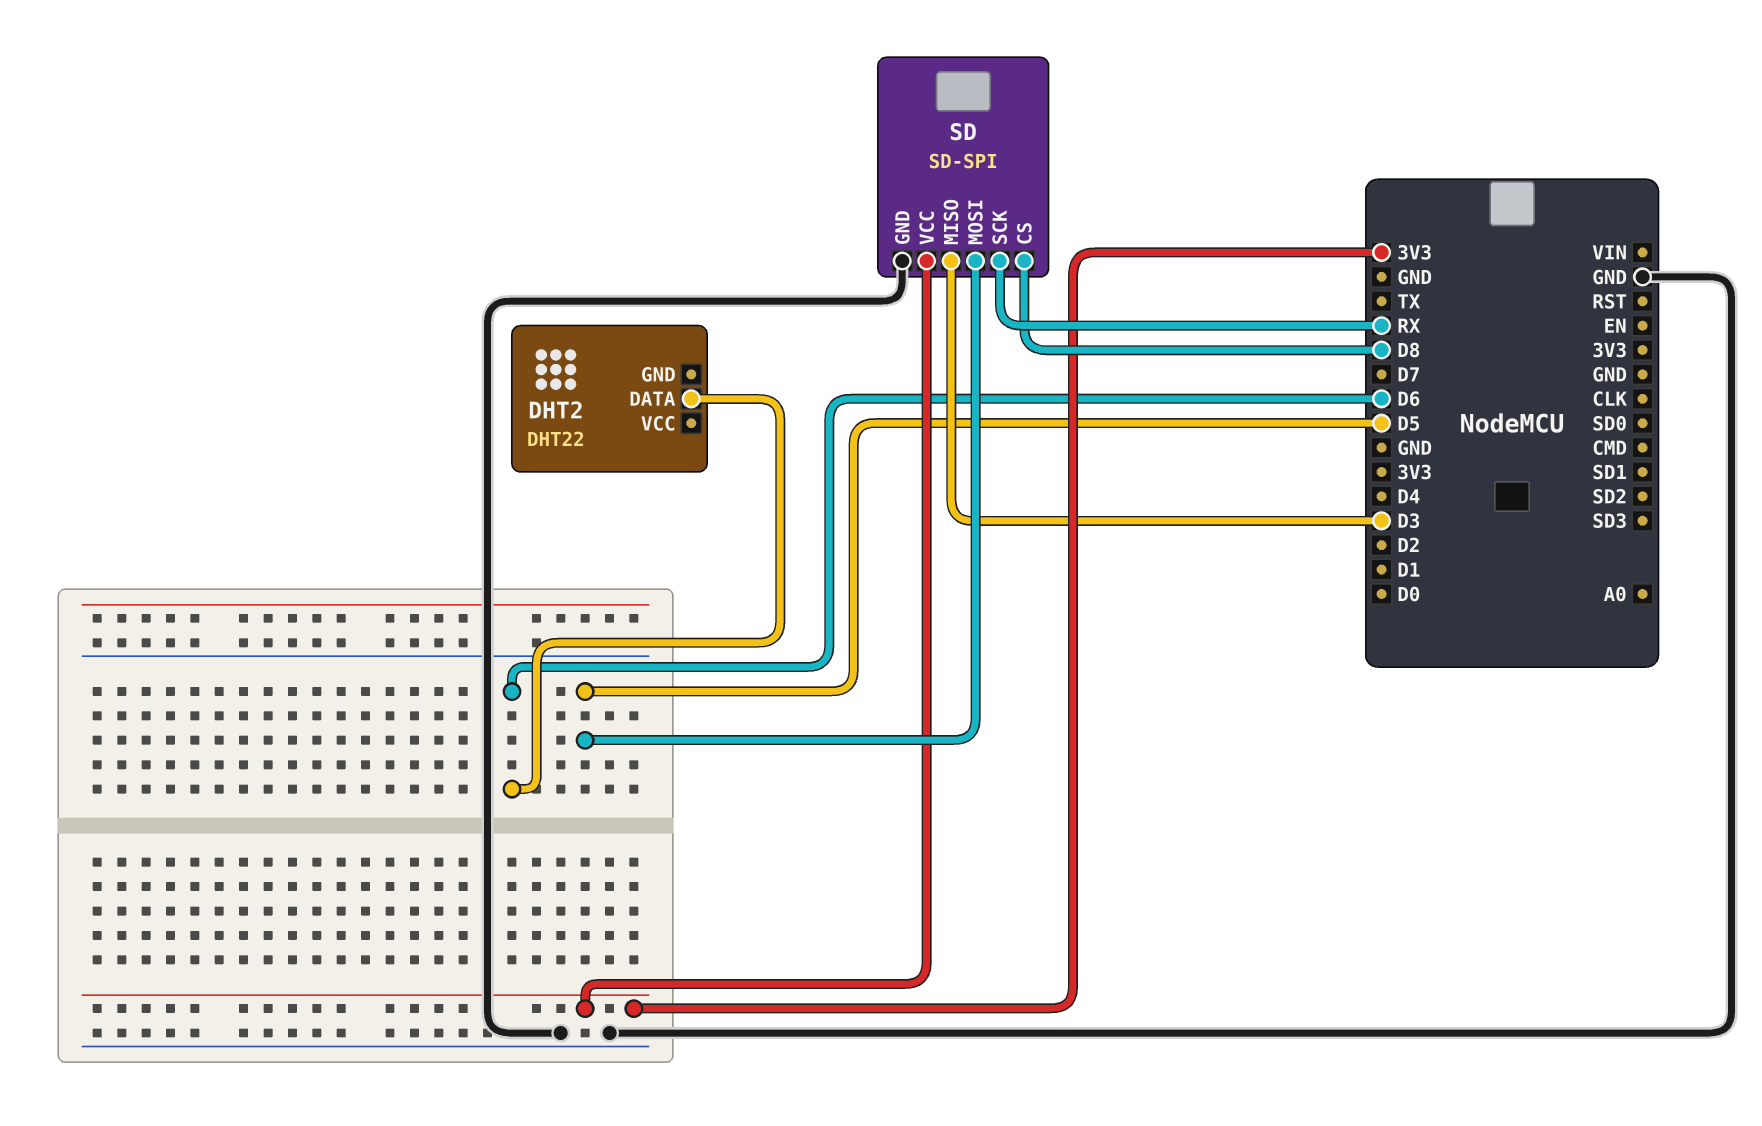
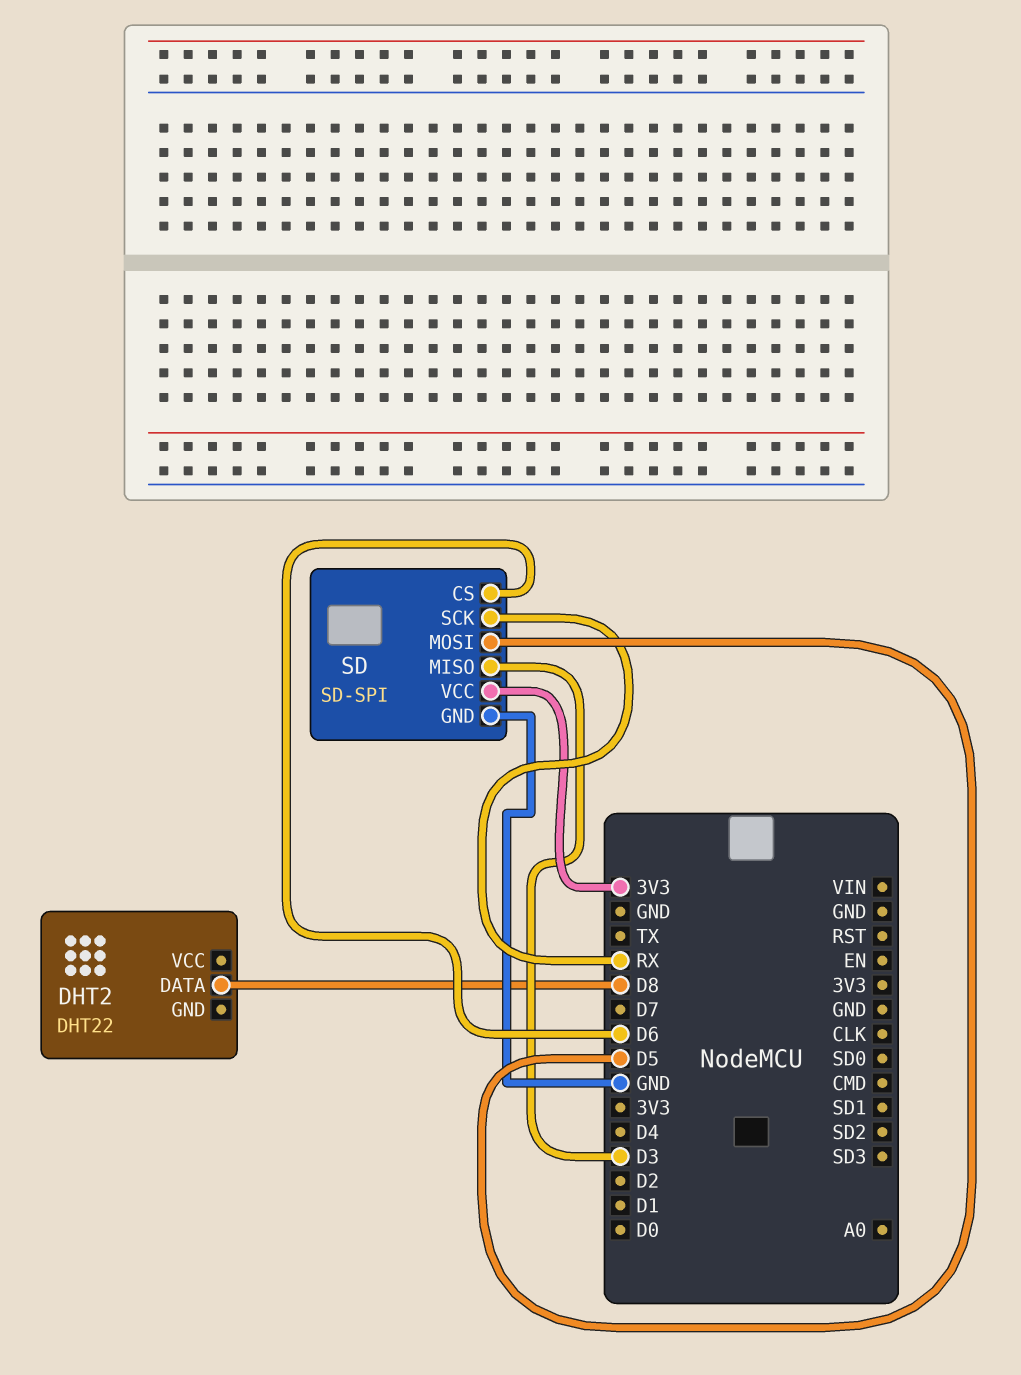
DHT2 pin DATA: D6 -> D8
SD pin CS: D8 -> D6

